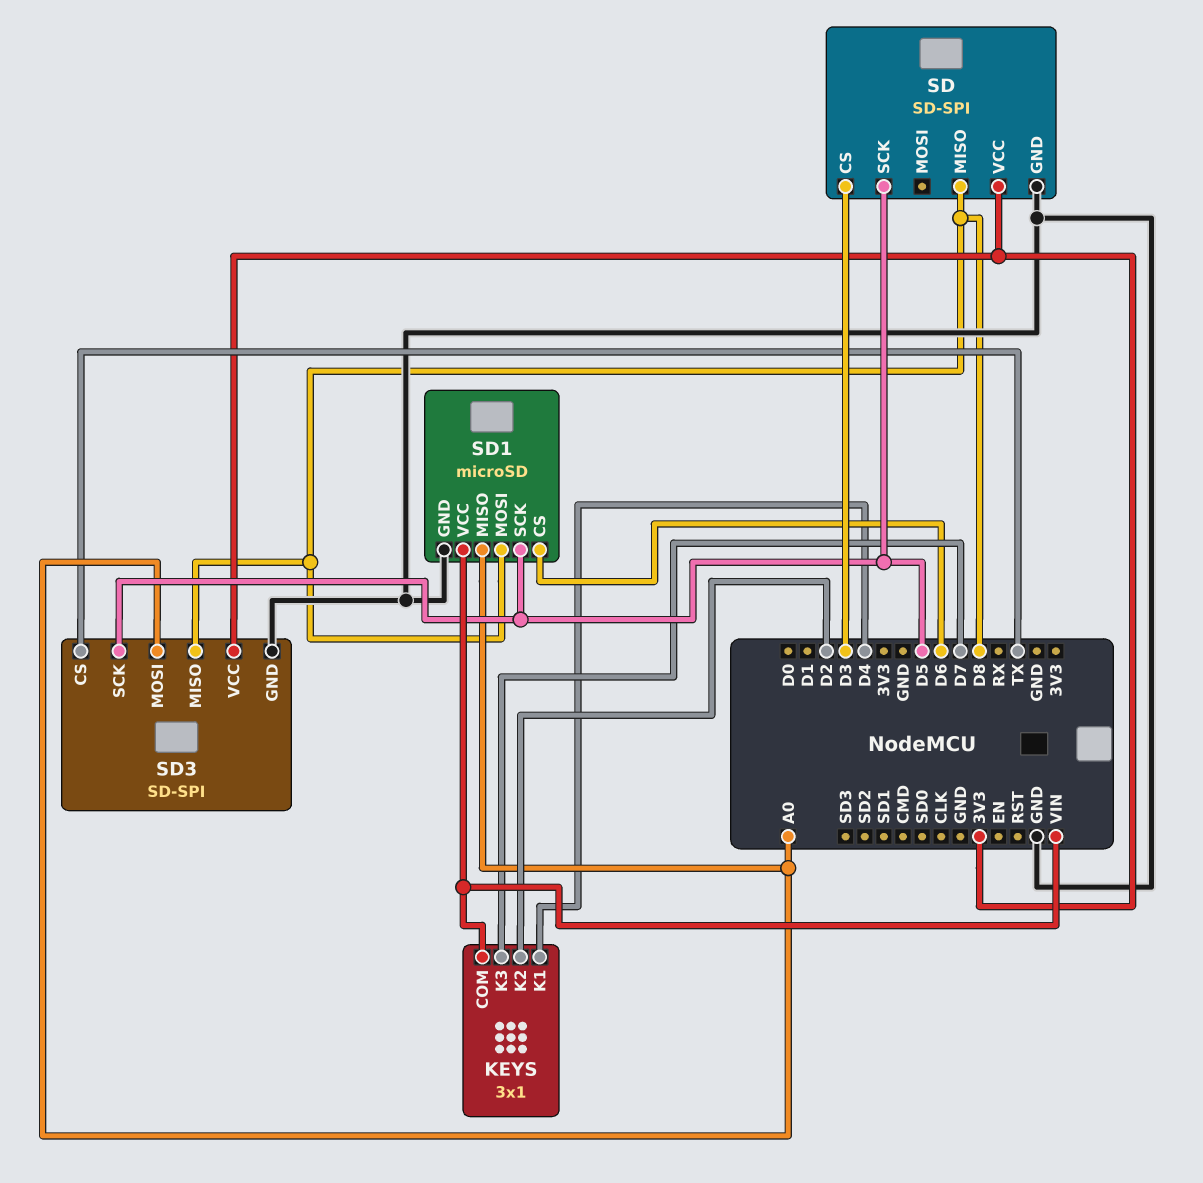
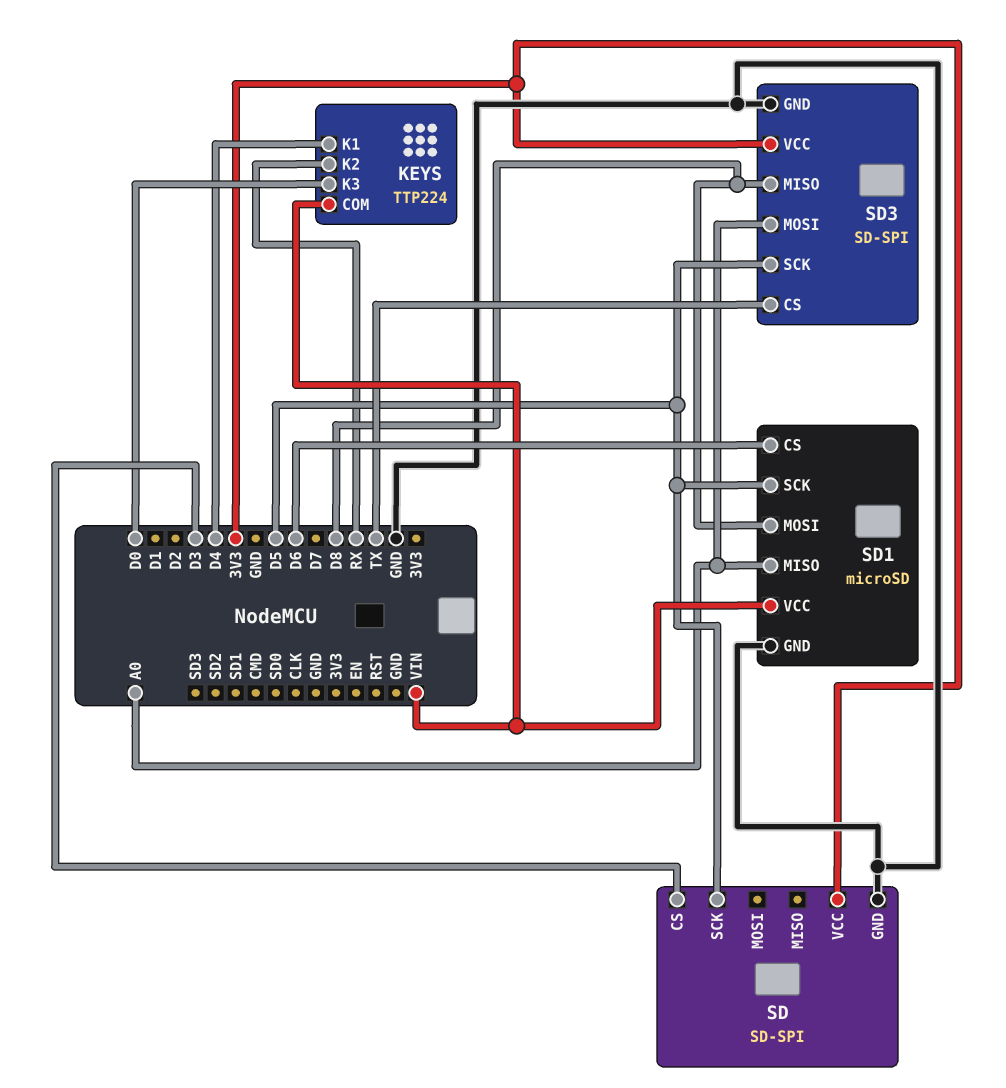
KEYS: 3x1 -> TTP224
KEYS pin K2: D2 -> RX
KEYS pin K3: D7 -> D0
SD pin MISO: D8 -> none

